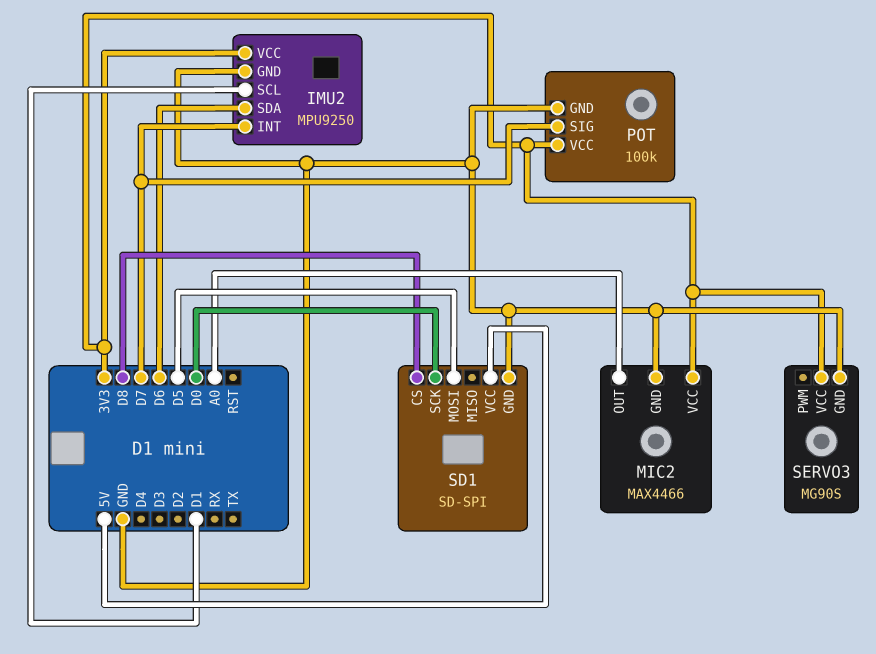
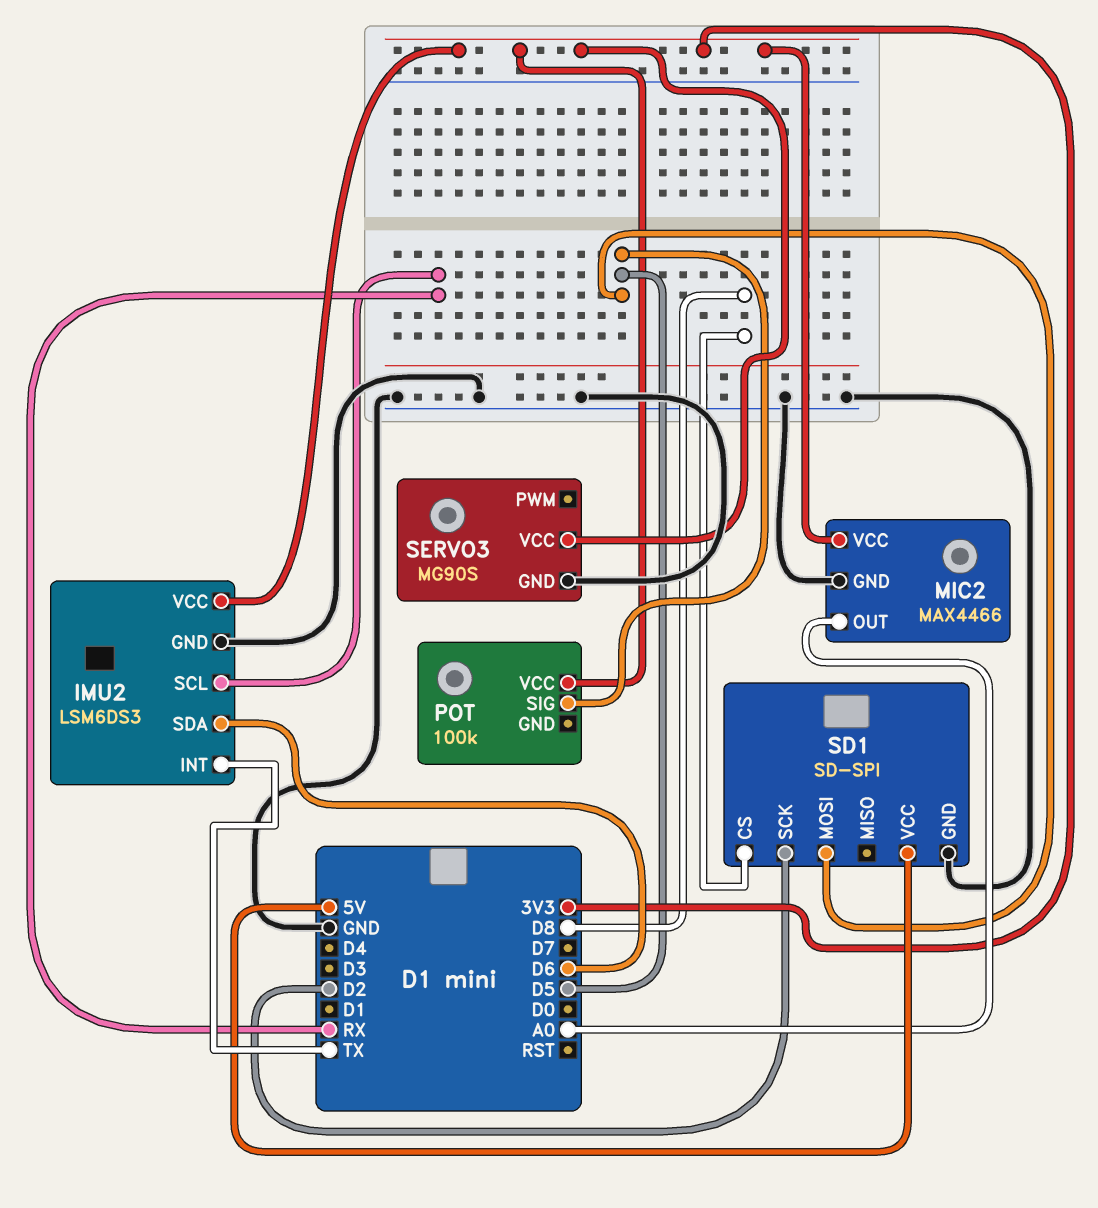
IMU2: MPU9250 -> LSM6DS3
IMU2 pin INT: D7 -> TX
IMU2 pin SCL: D1 -> RX
POT pin GND: GND -> none
POT pin SIG: D7 -> D5
SD1 pin SCK: D0 -> D2

